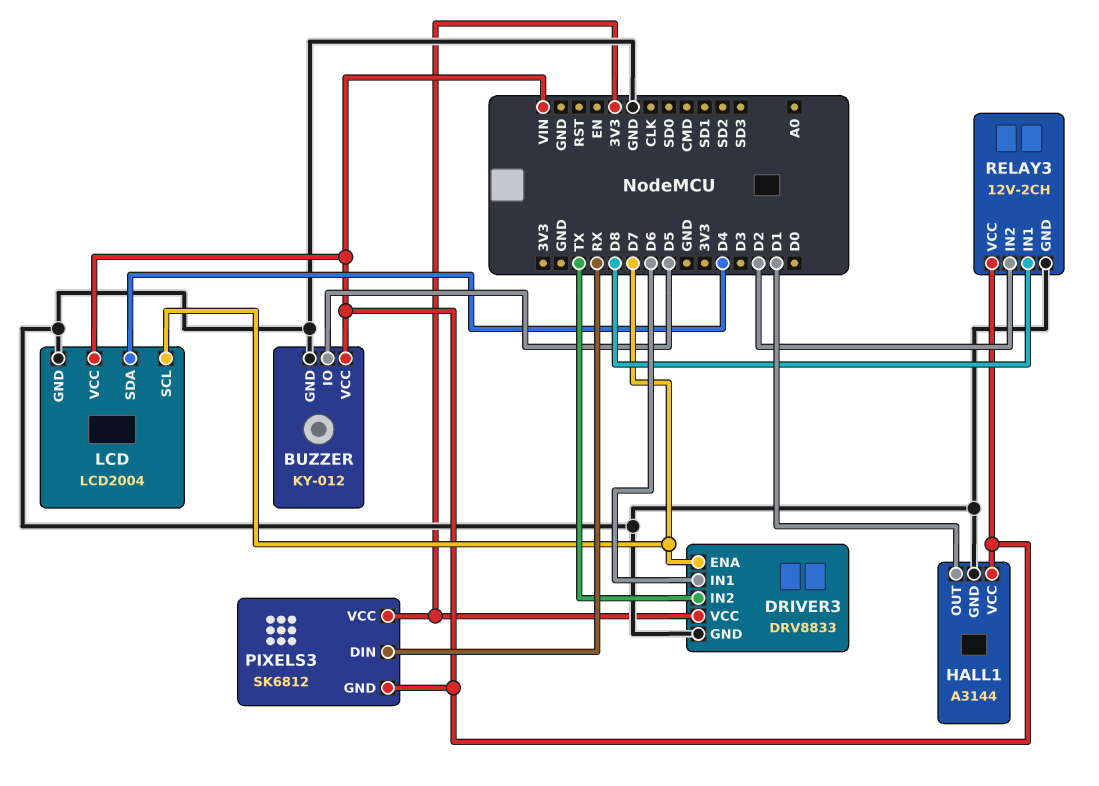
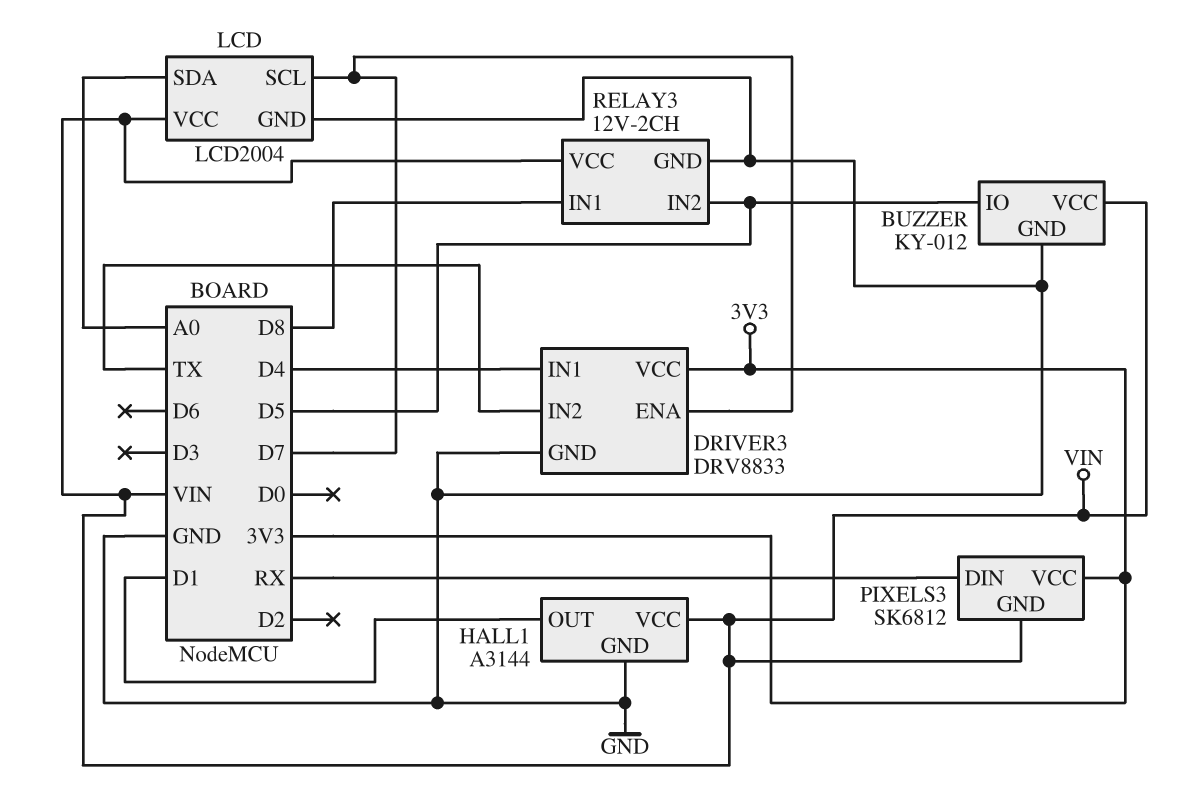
DRIVER3 pin IN1: D6 -> D4
LCD pin SDA: D4 -> A0
RELAY3 pin IN2: D2 -> D5

